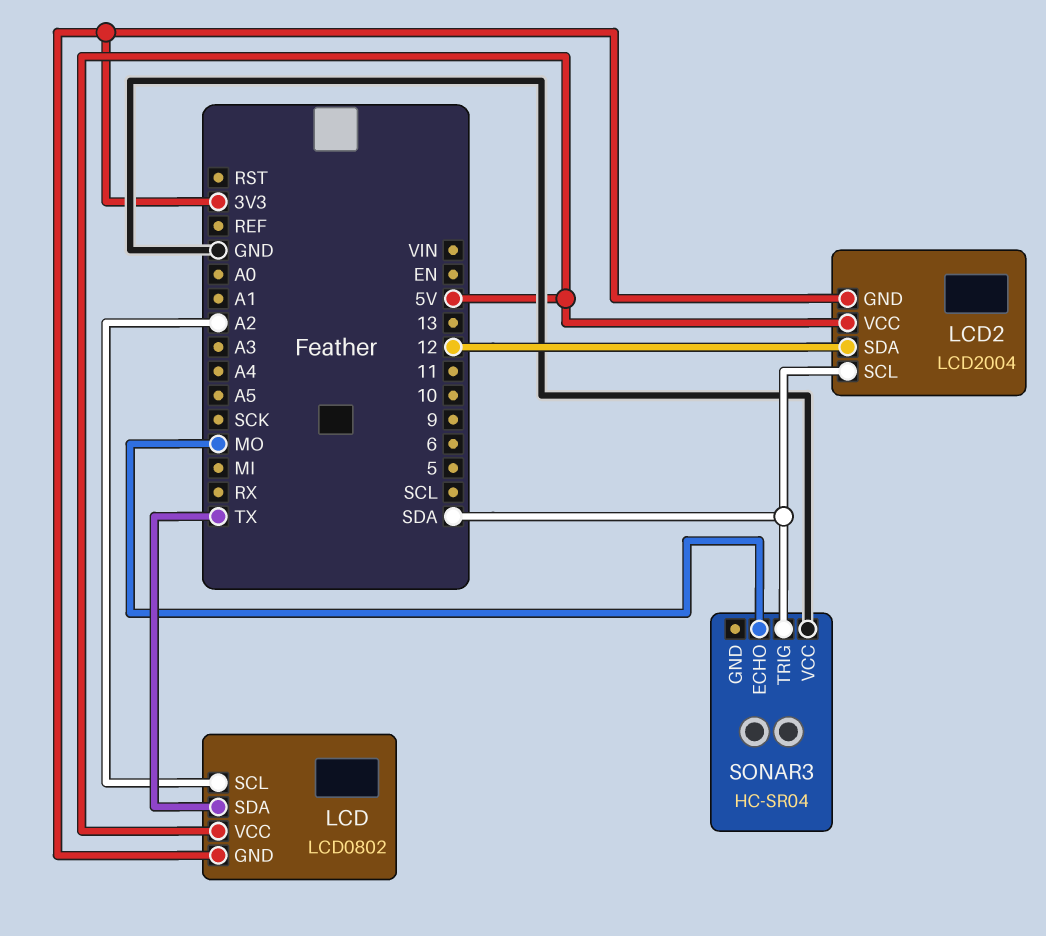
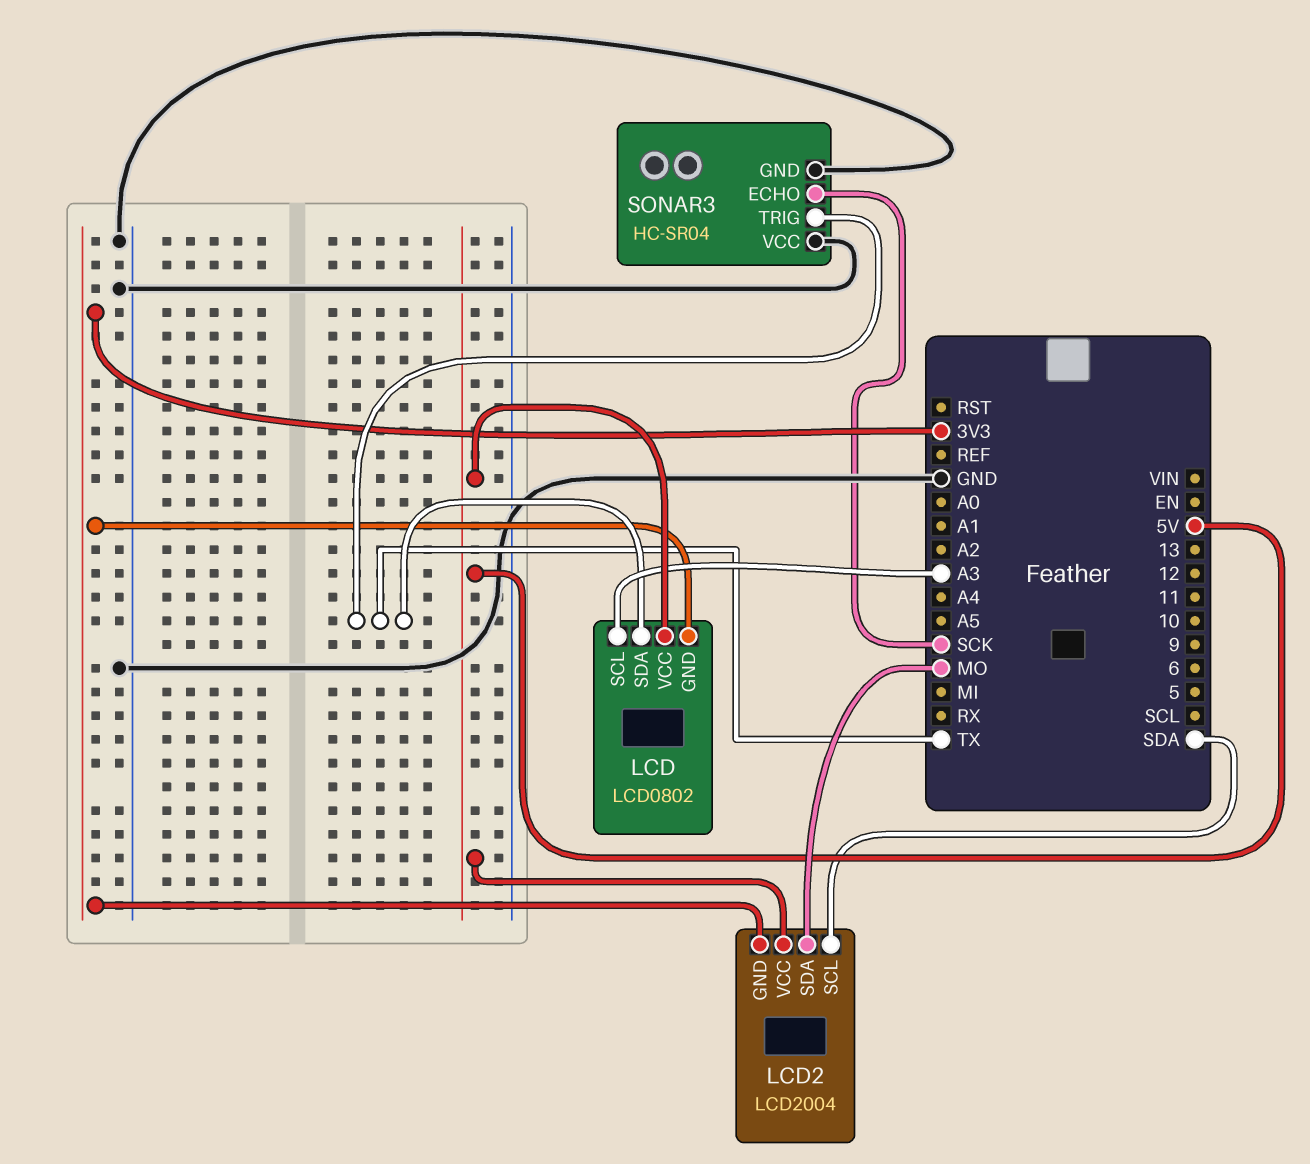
LCD pin SCL: A2 -> A3
LCD2 pin SDA: 12 -> MO
SONAR3 pin ECHO: MO -> SCK
SONAR3 pin GND: none -> GND
SONAR3 pin TRIG: SDA -> TX

